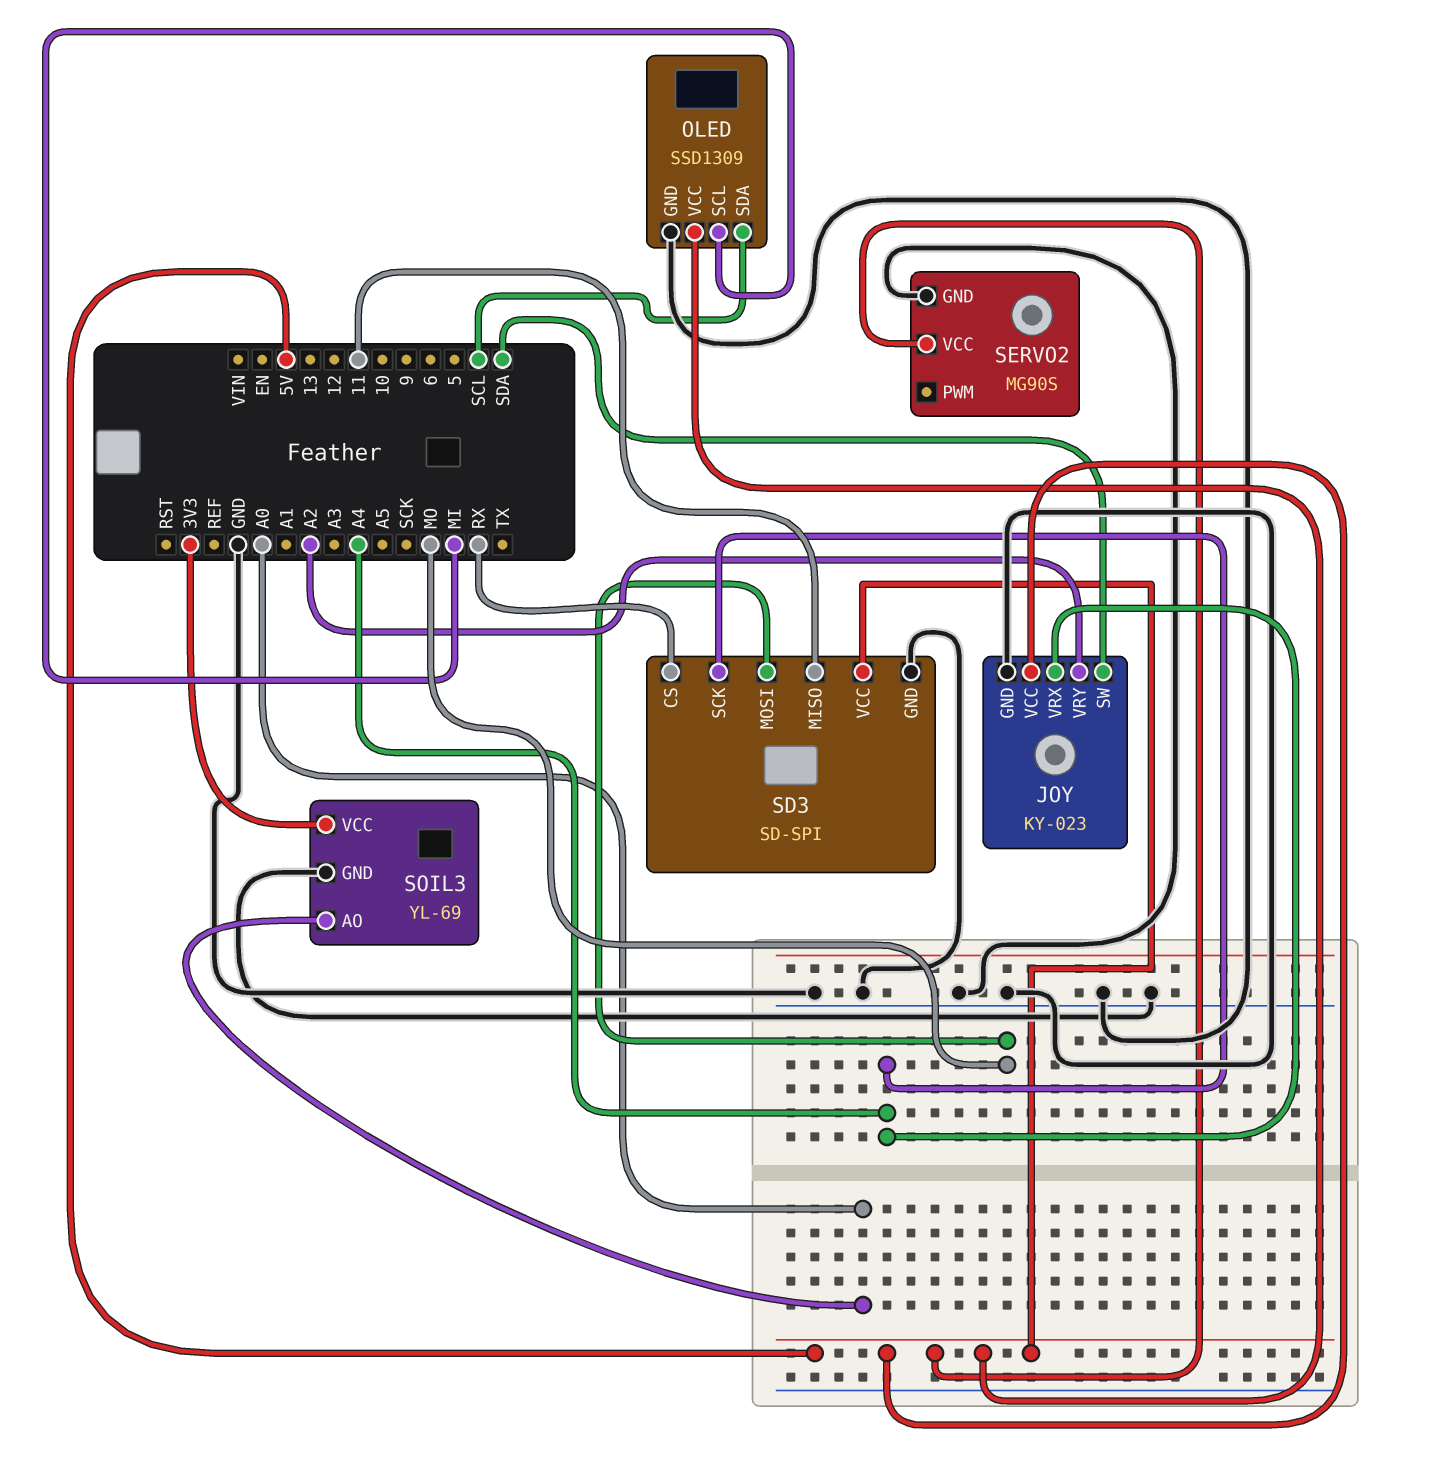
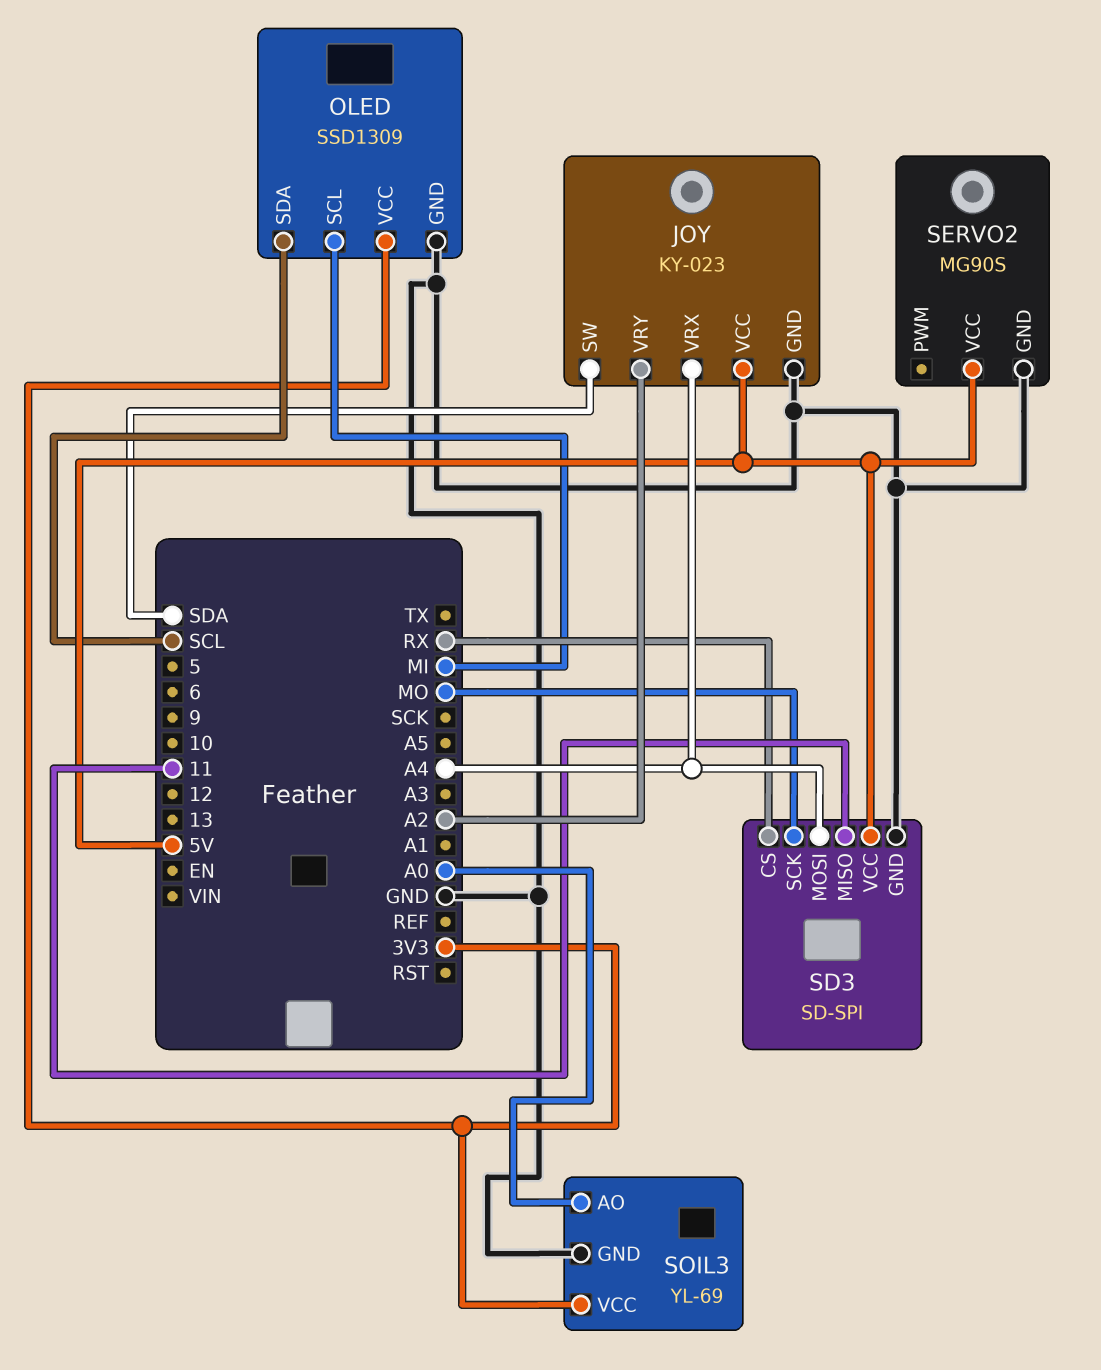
OLED pin VCC: 5V -> 3V3
SD3 pin MOSI: MO -> A4
SD3 pin SCK: A4 -> MO

